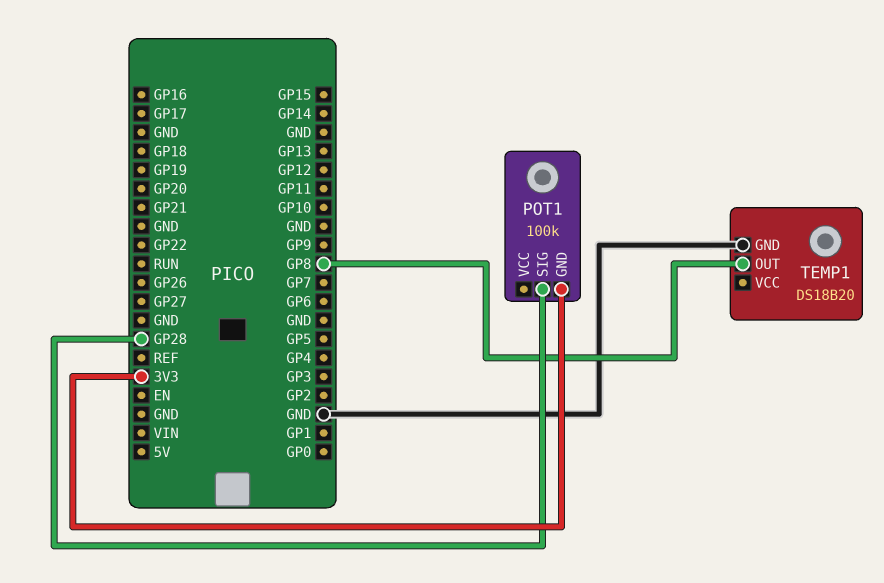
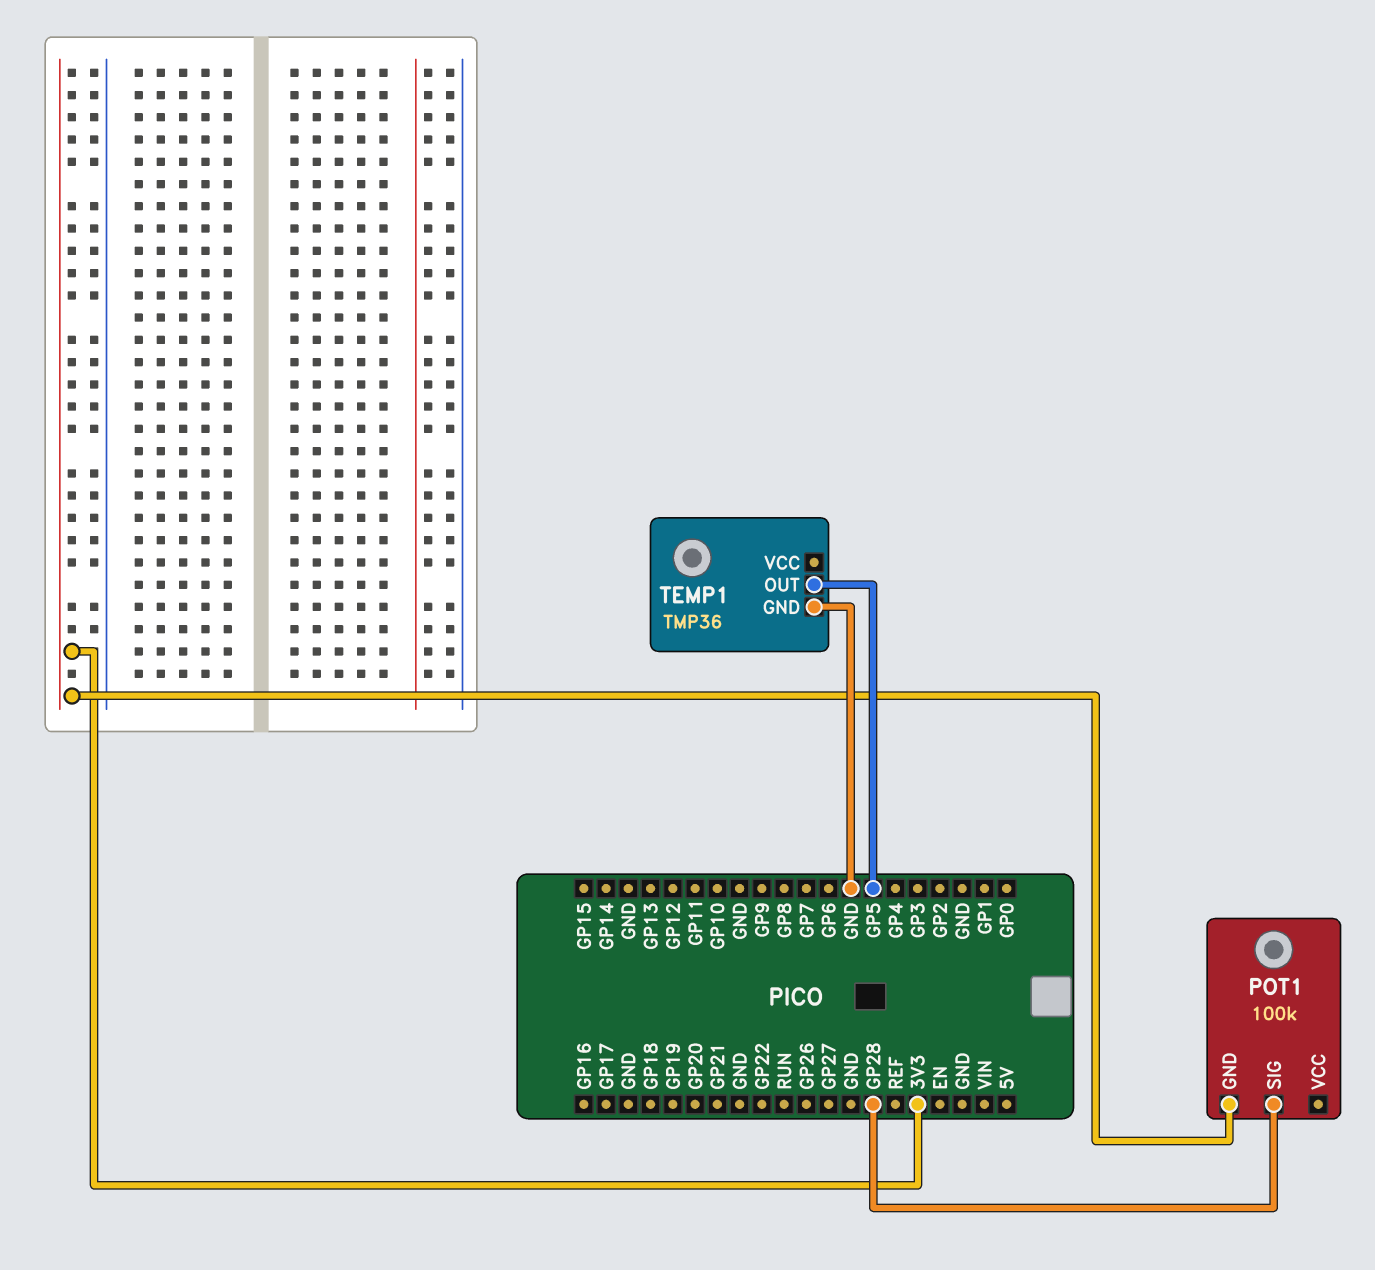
TEMP1: DS18B20 -> TMP36
TEMP1 pin OUT: GP8 -> GP5

